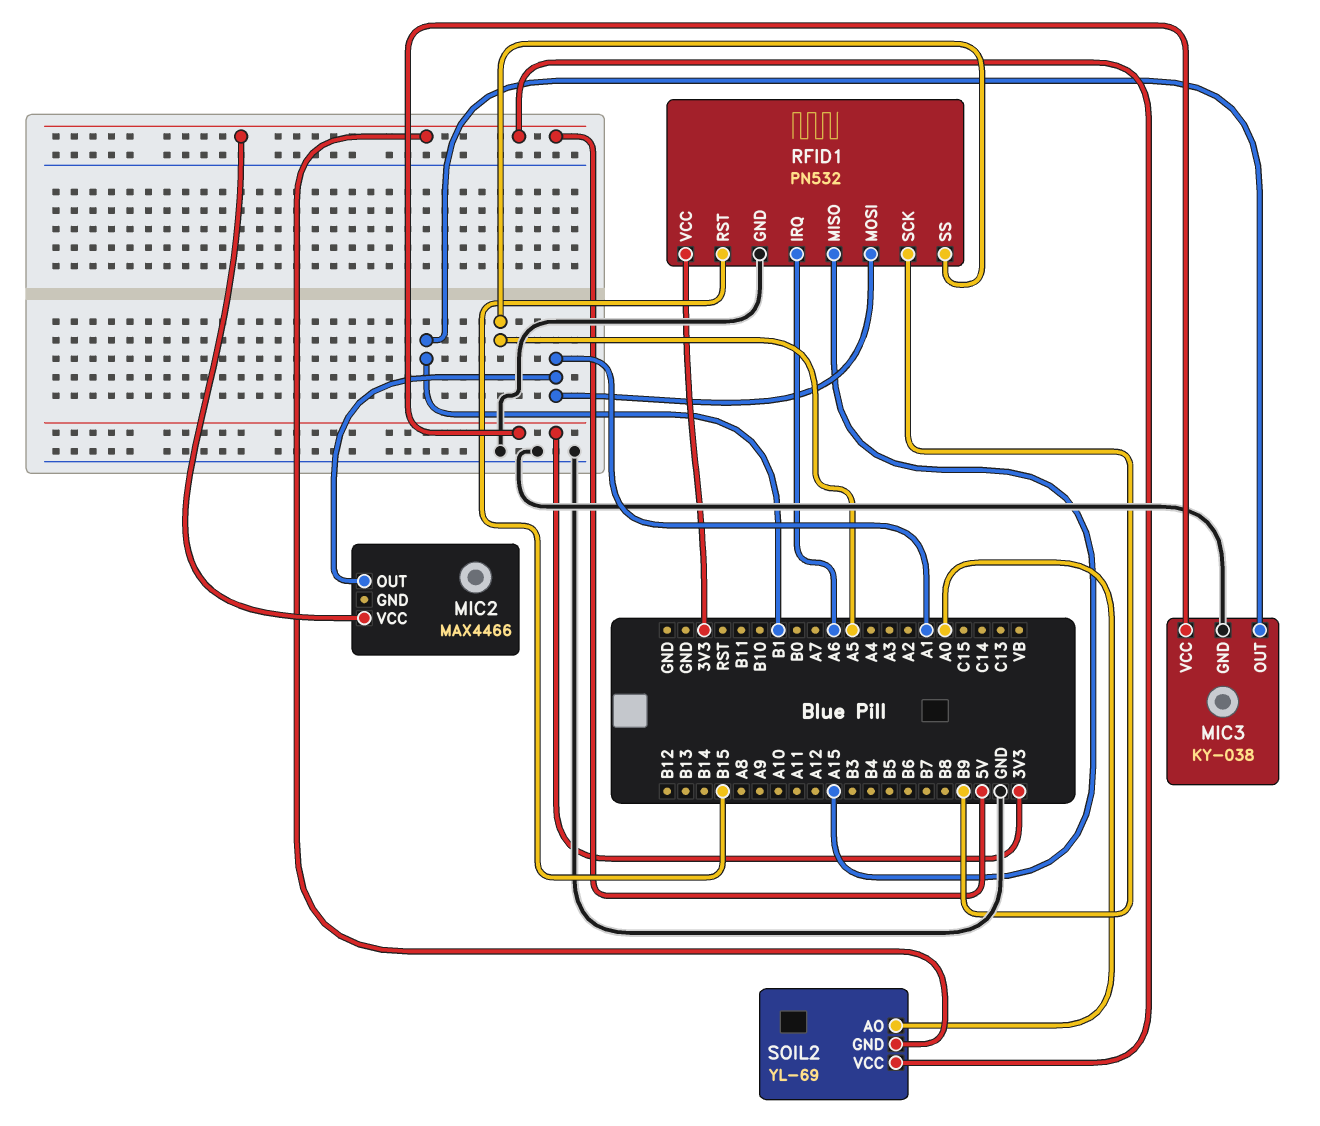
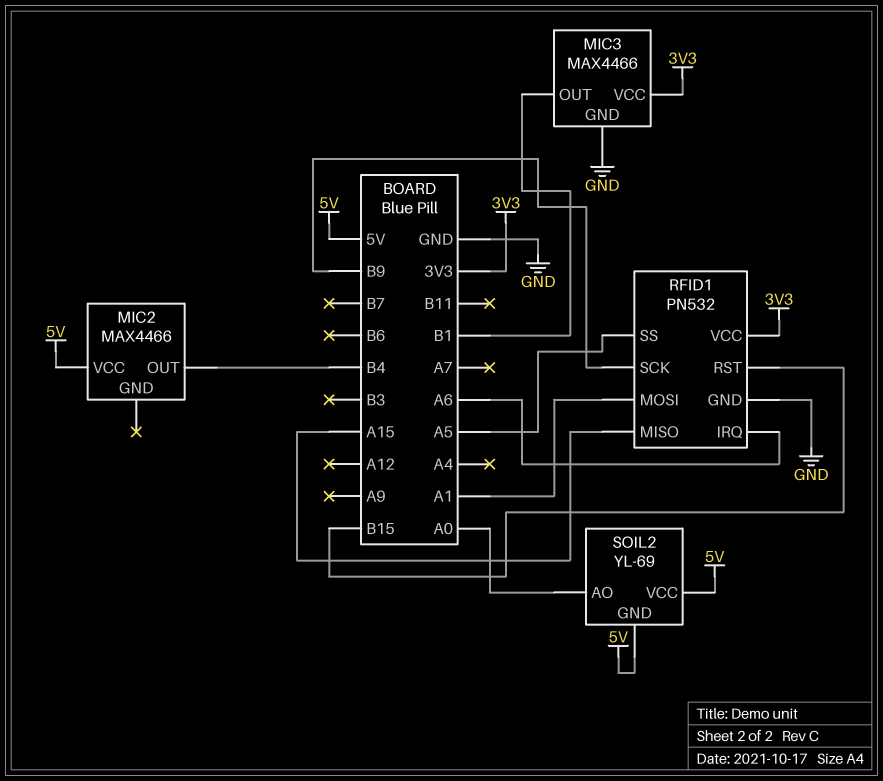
MIC2 pin OUT: A1 -> B4
MIC3: KY-038 -> MAX4466

